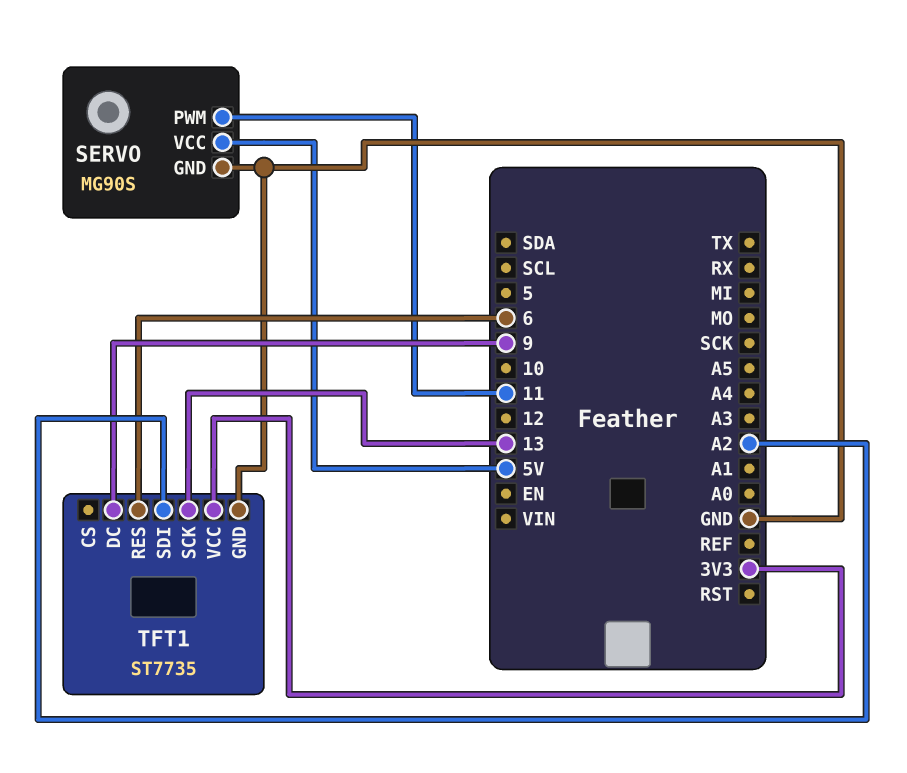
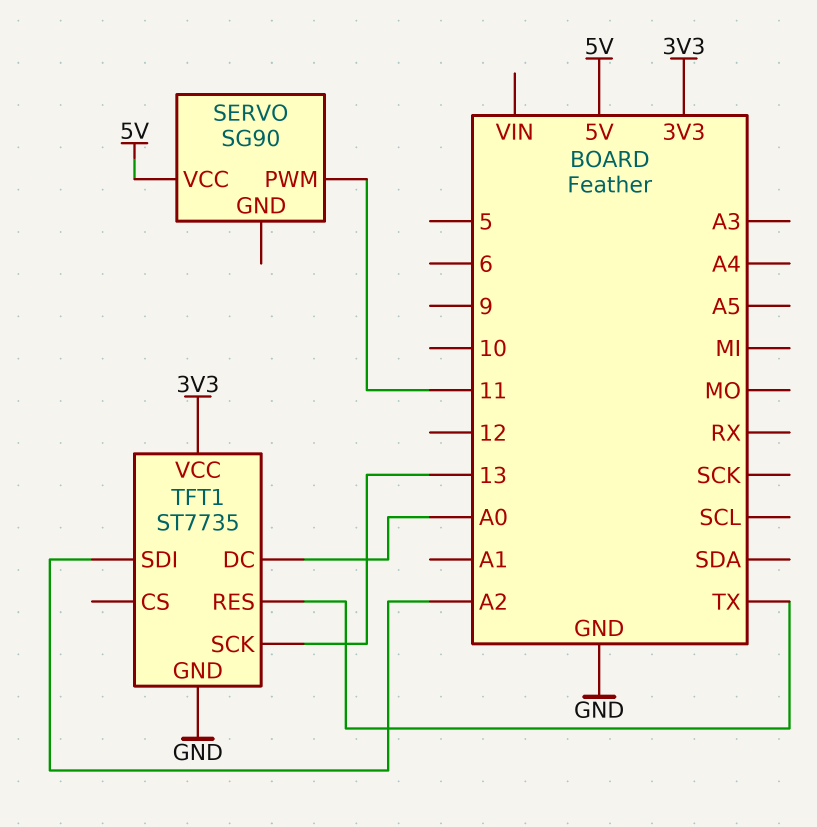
SERVO: MG90S -> SG90
SERVO pin GND: GND -> none
TFT1 pin DC: 9 -> A0
TFT1 pin RES: 6 -> TX

